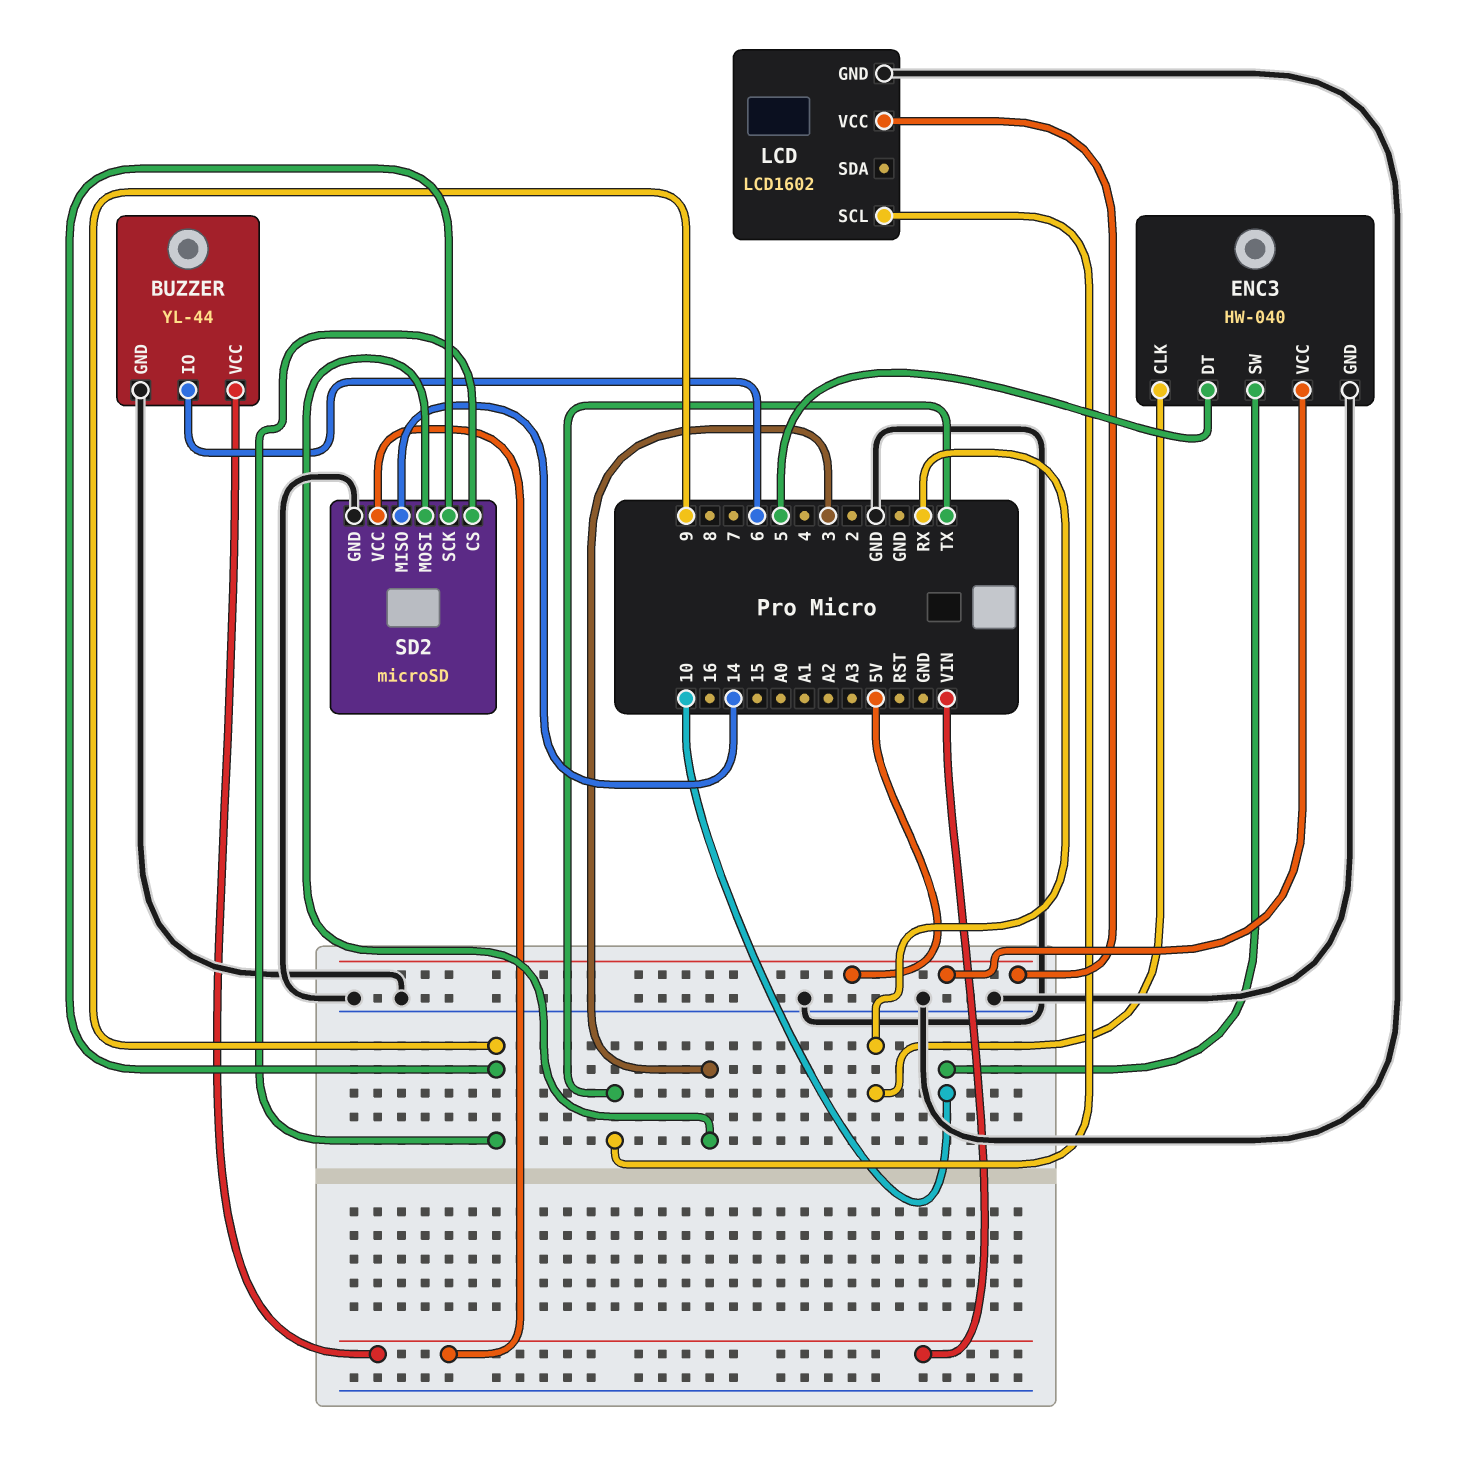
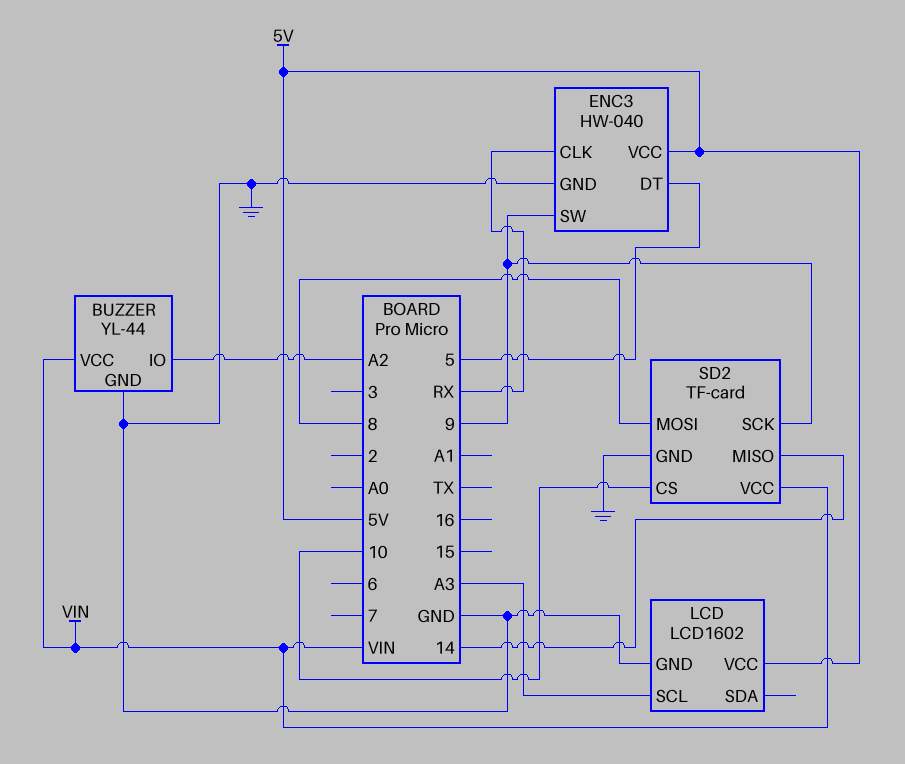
BUZZER pin IO: 6 -> A2
ENC3 pin SW: 10 -> 9
LCD pin SCL: TX -> A3
SD2: microSD -> TF-card
SD2 pin CS: 9 -> 10
SD2 pin MOSI: 3 -> 8

